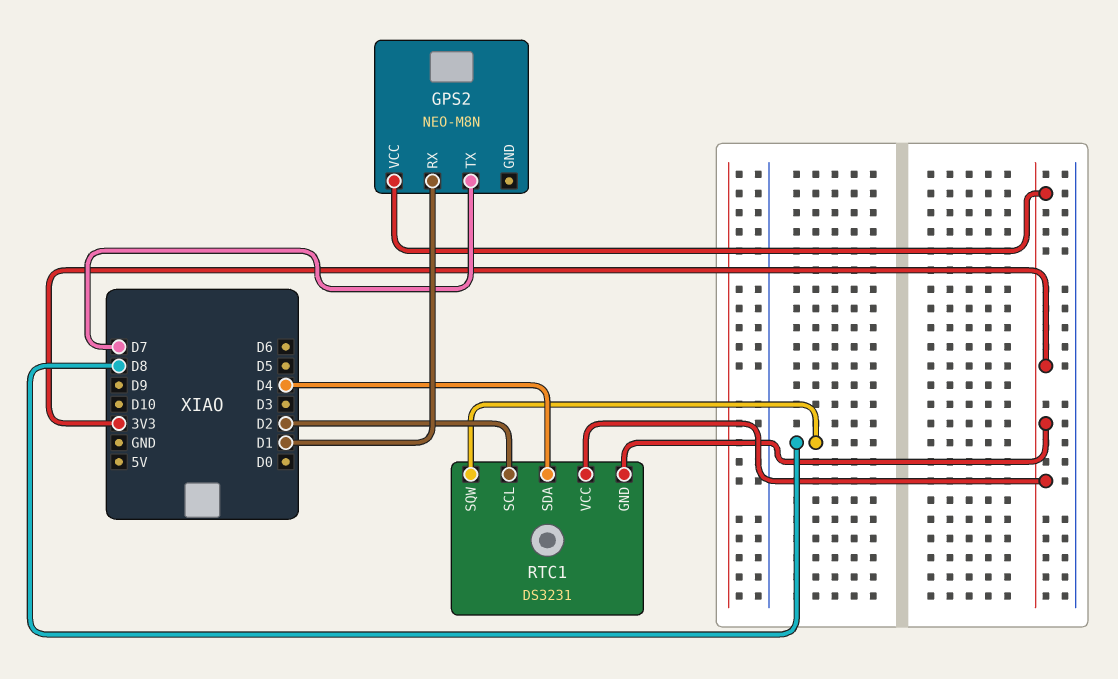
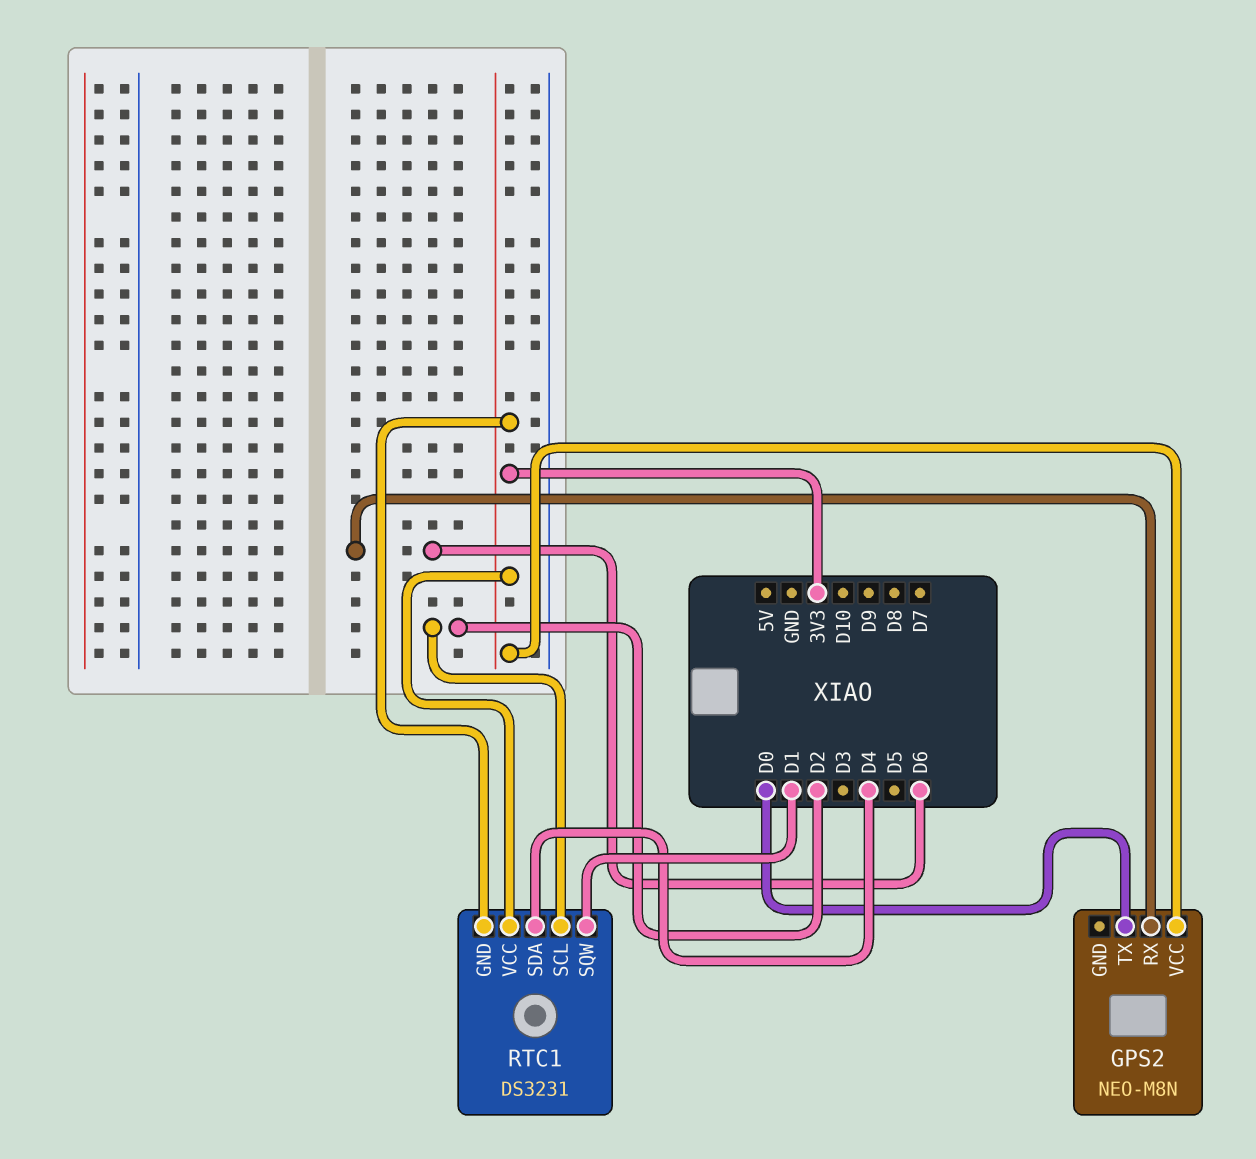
GPS2 pin RX: D1 -> D6
GPS2 pin TX: D7 -> D0
RTC1 pin SQW: D8 -> D1

